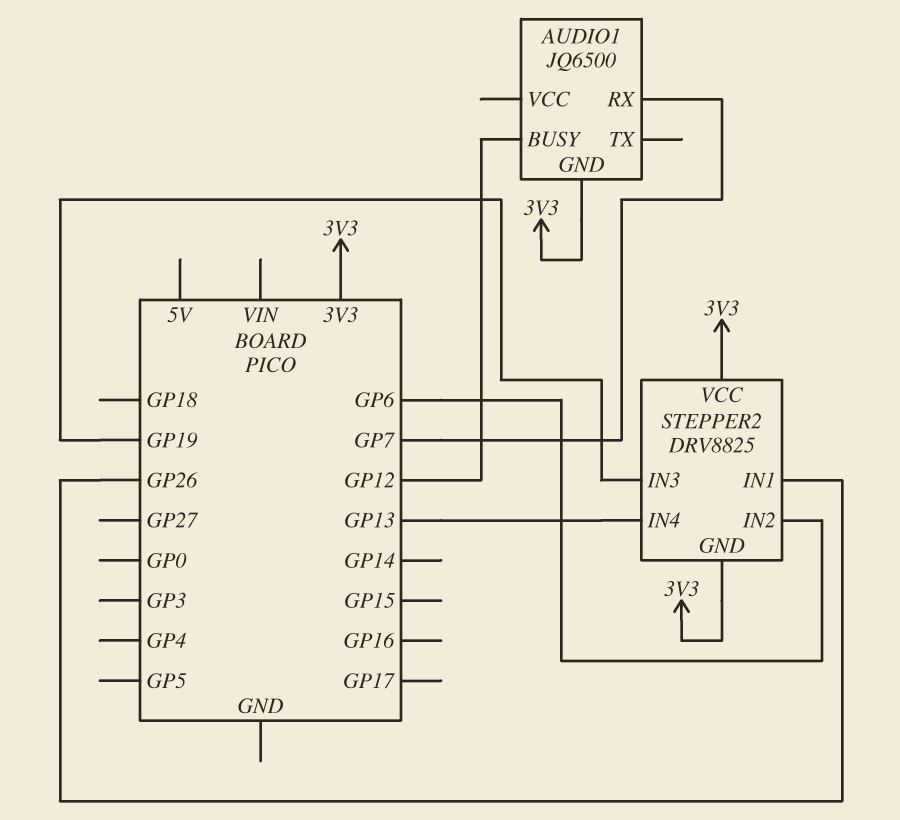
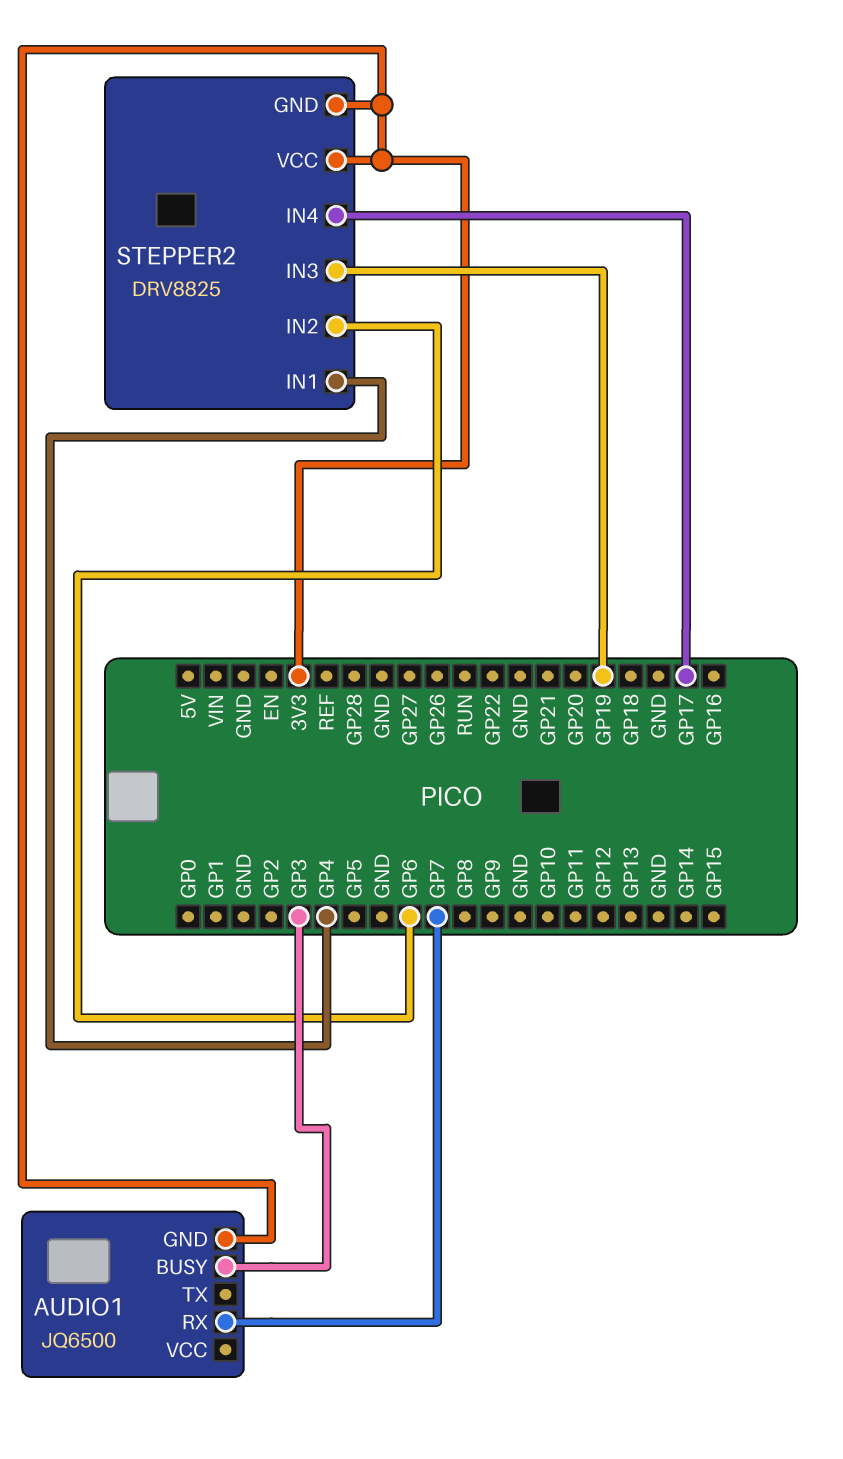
AUDIO1 pin BUSY: GP12 -> GP3
STEPPER2 pin IN1: GP26 -> GP4
STEPPER2 pin IN4: GP13 -> GP17

